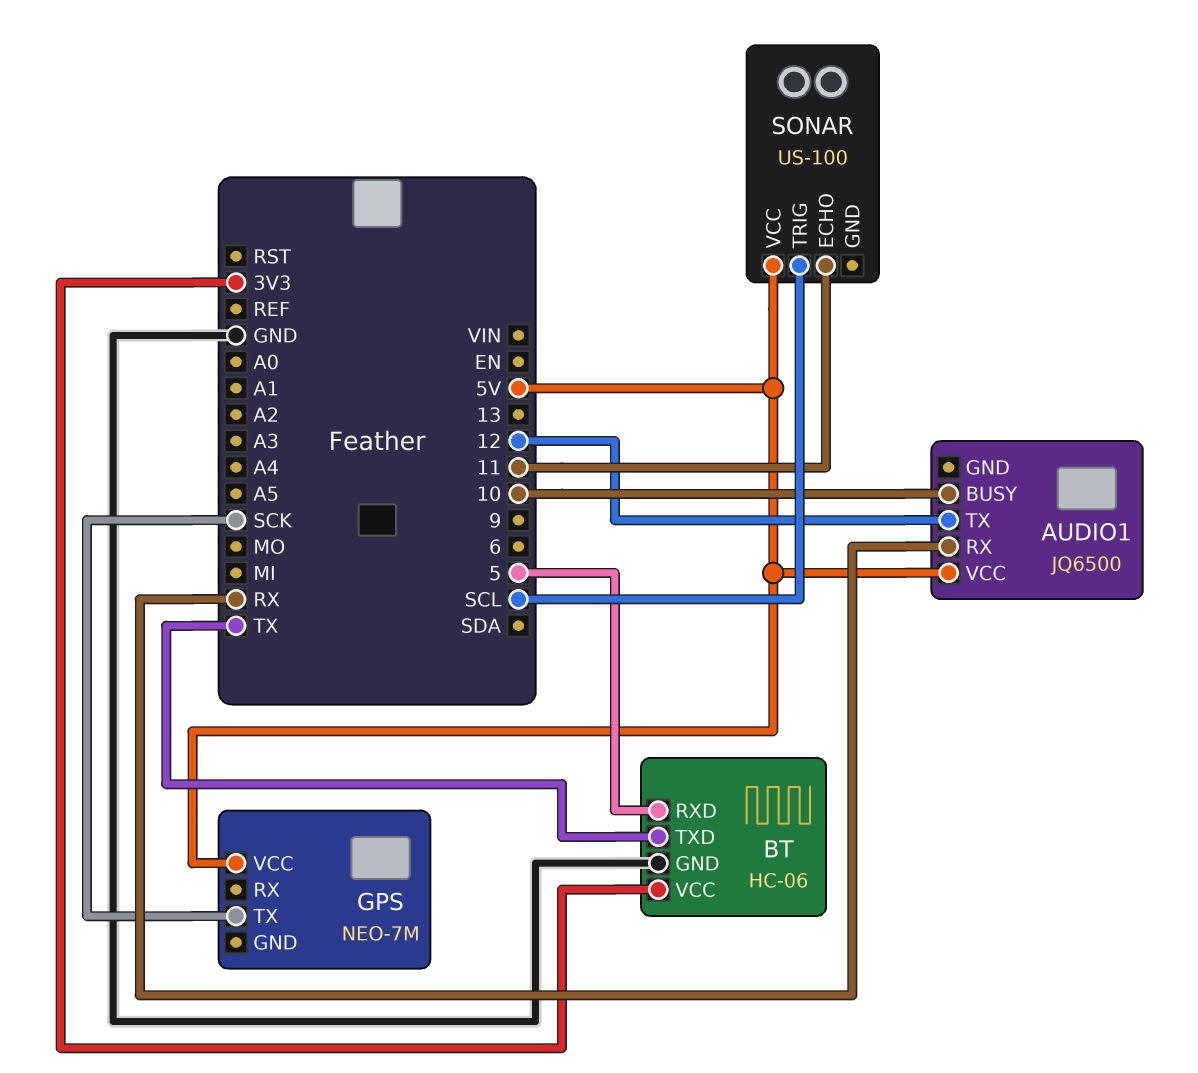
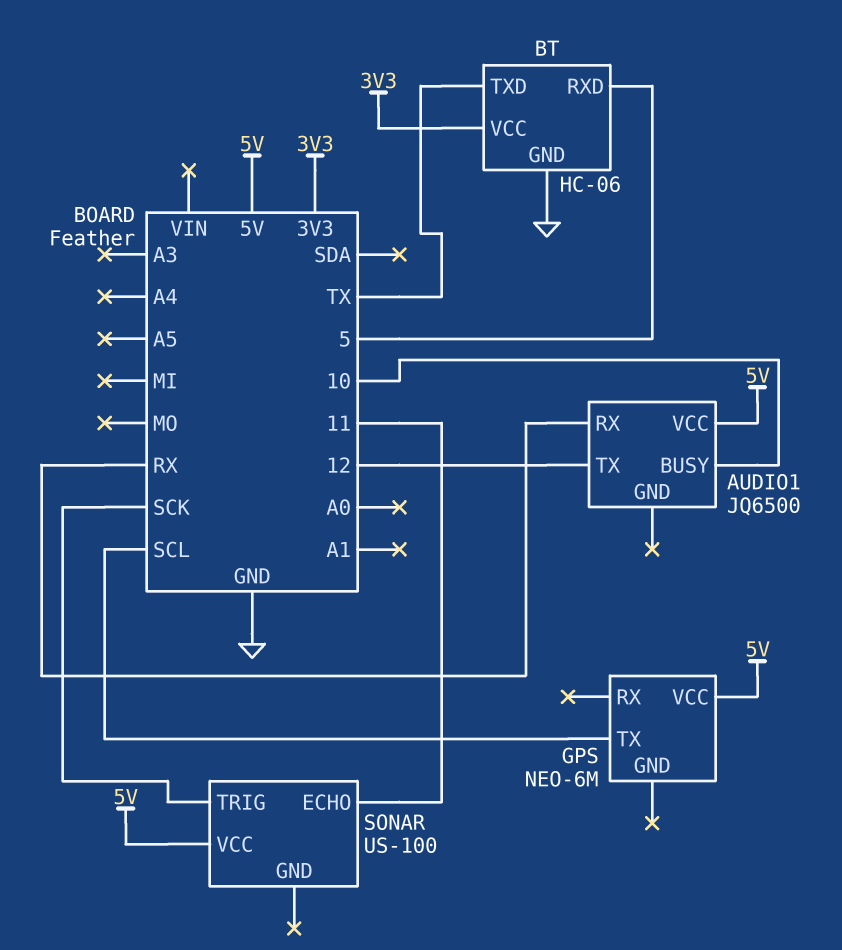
GPS: NEO-7M -> NEO-6M
GPS pin TX: SCK -> SCL
SONAR pin TRIG: SCL -> SCK

